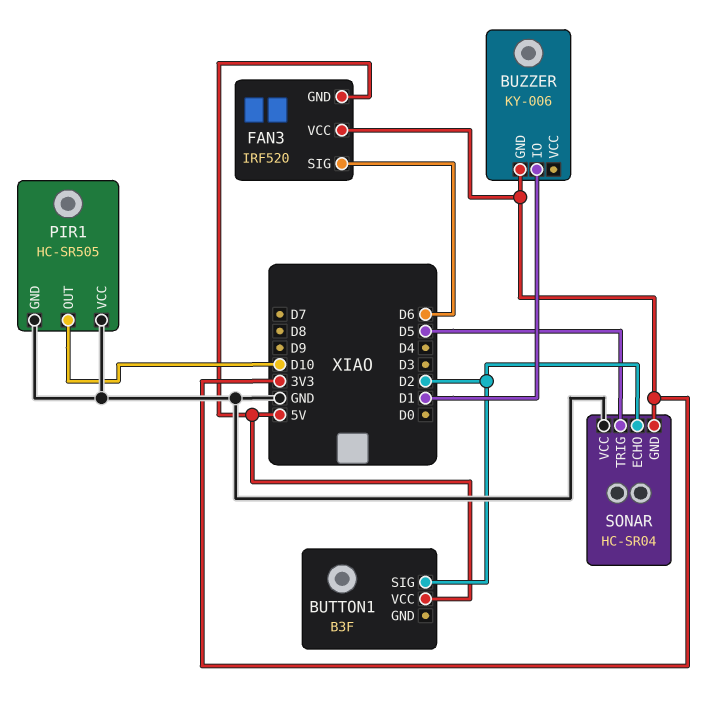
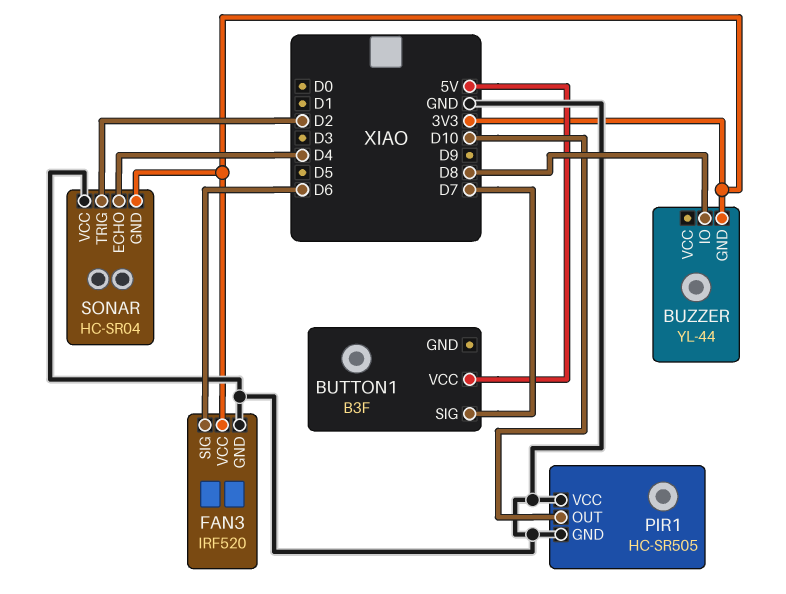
BUTTON1 pin SIG: D2 -> D7
BUZZER: KY-006 -> YL-44
BUZZER pin IO: D1 -> D8
FAN3 pin GND: 5V -> GND
SONAR pin ECHO: D2 -> D4
SONAR pin TRIG: D5 -> D2

